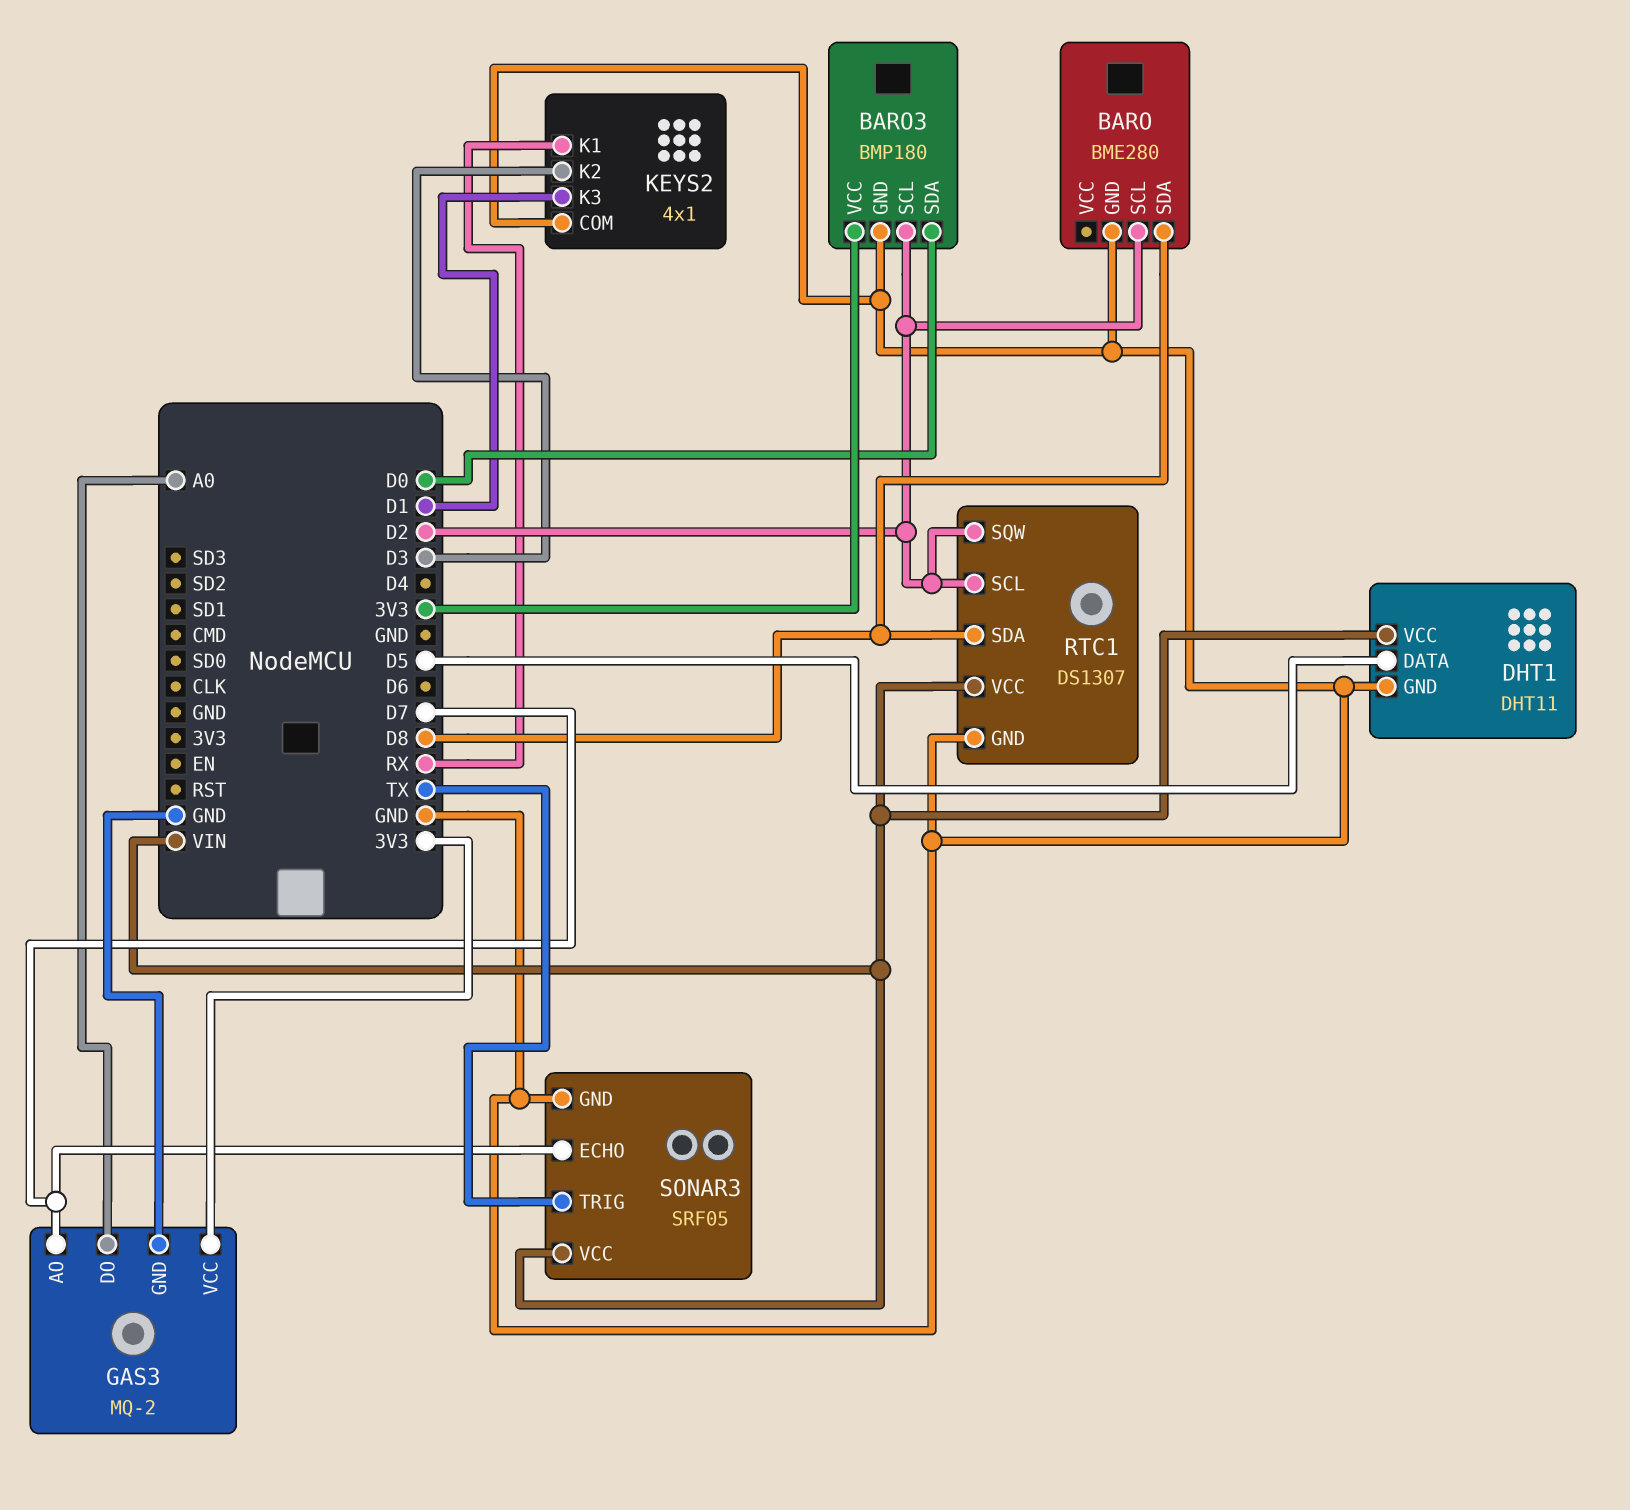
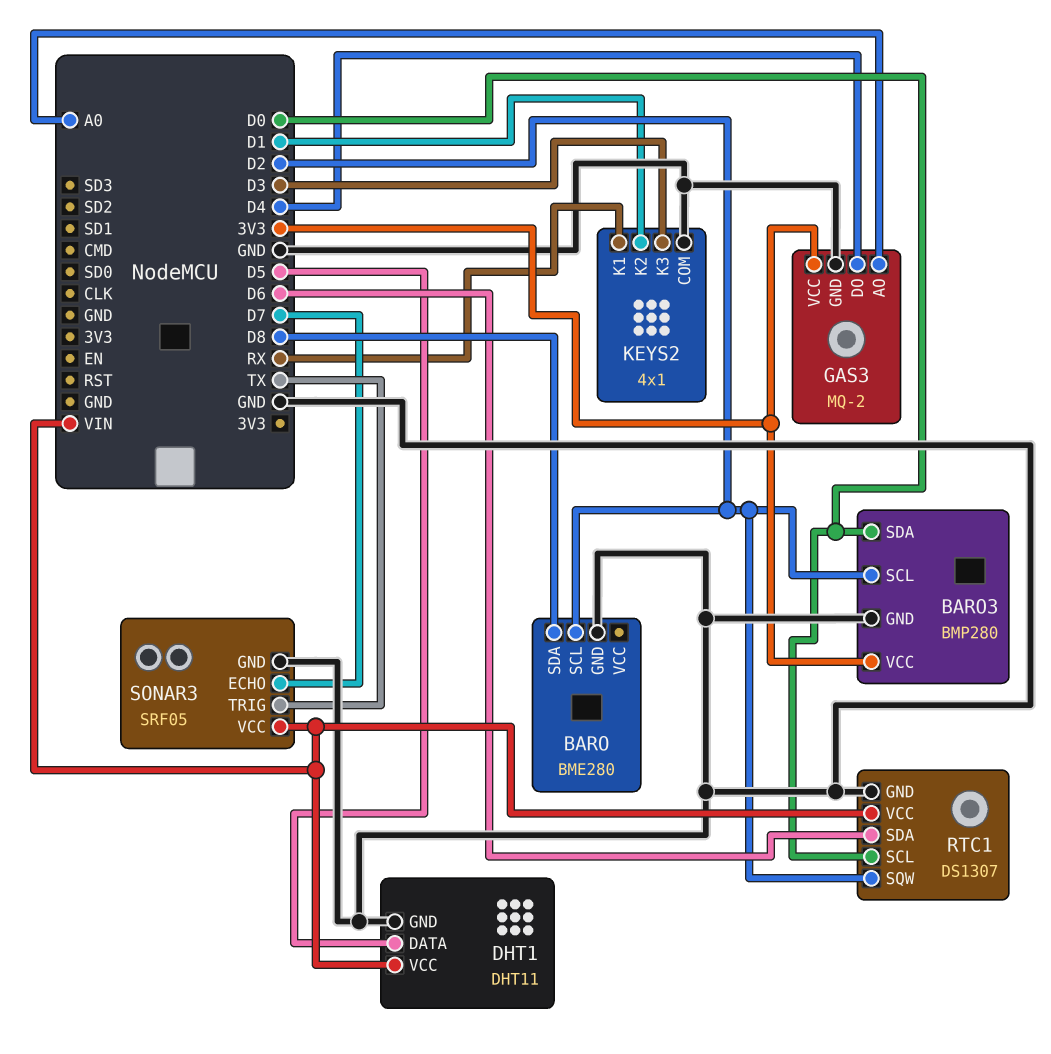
BARO3: BMP180 -> BMP280
GAS3 pin AO: D7 -> A0
GAS3 pin DO: A0 -> D4
KEYS2 pin K2: D3 -> D1
KEYS2 pin K3: D1 -> D3
RTC1 pin SCL: D2 -> D0
RTC1 pin SDA: D8 -> D6

